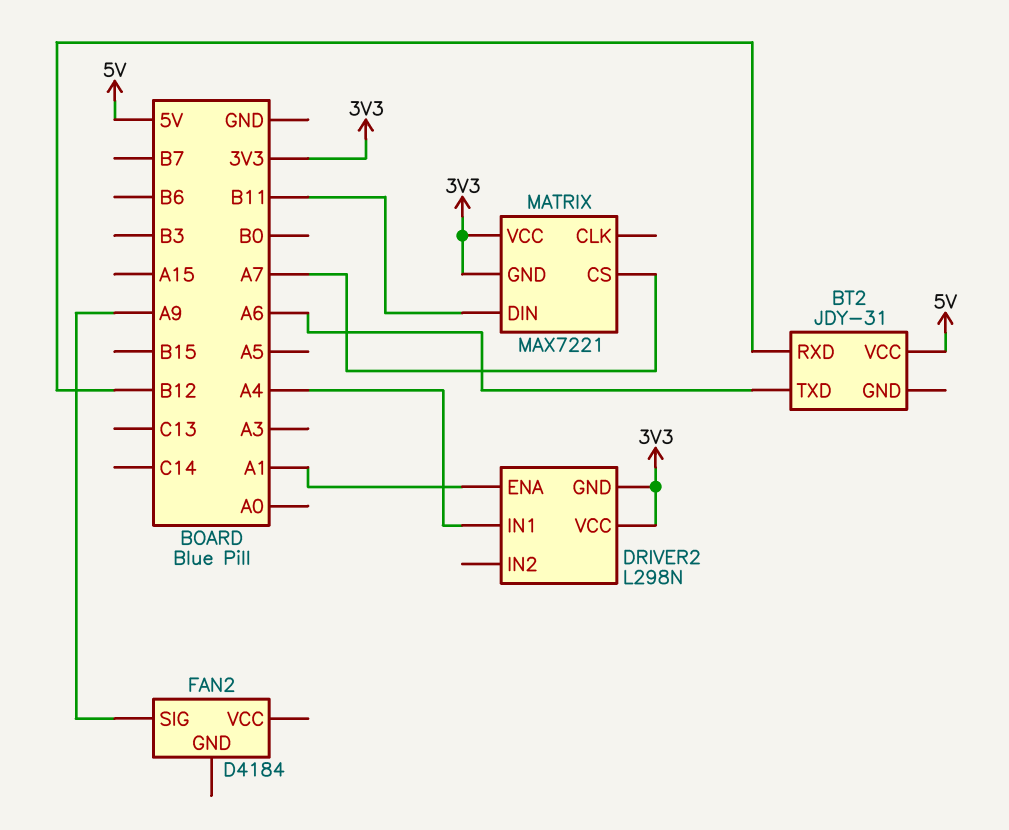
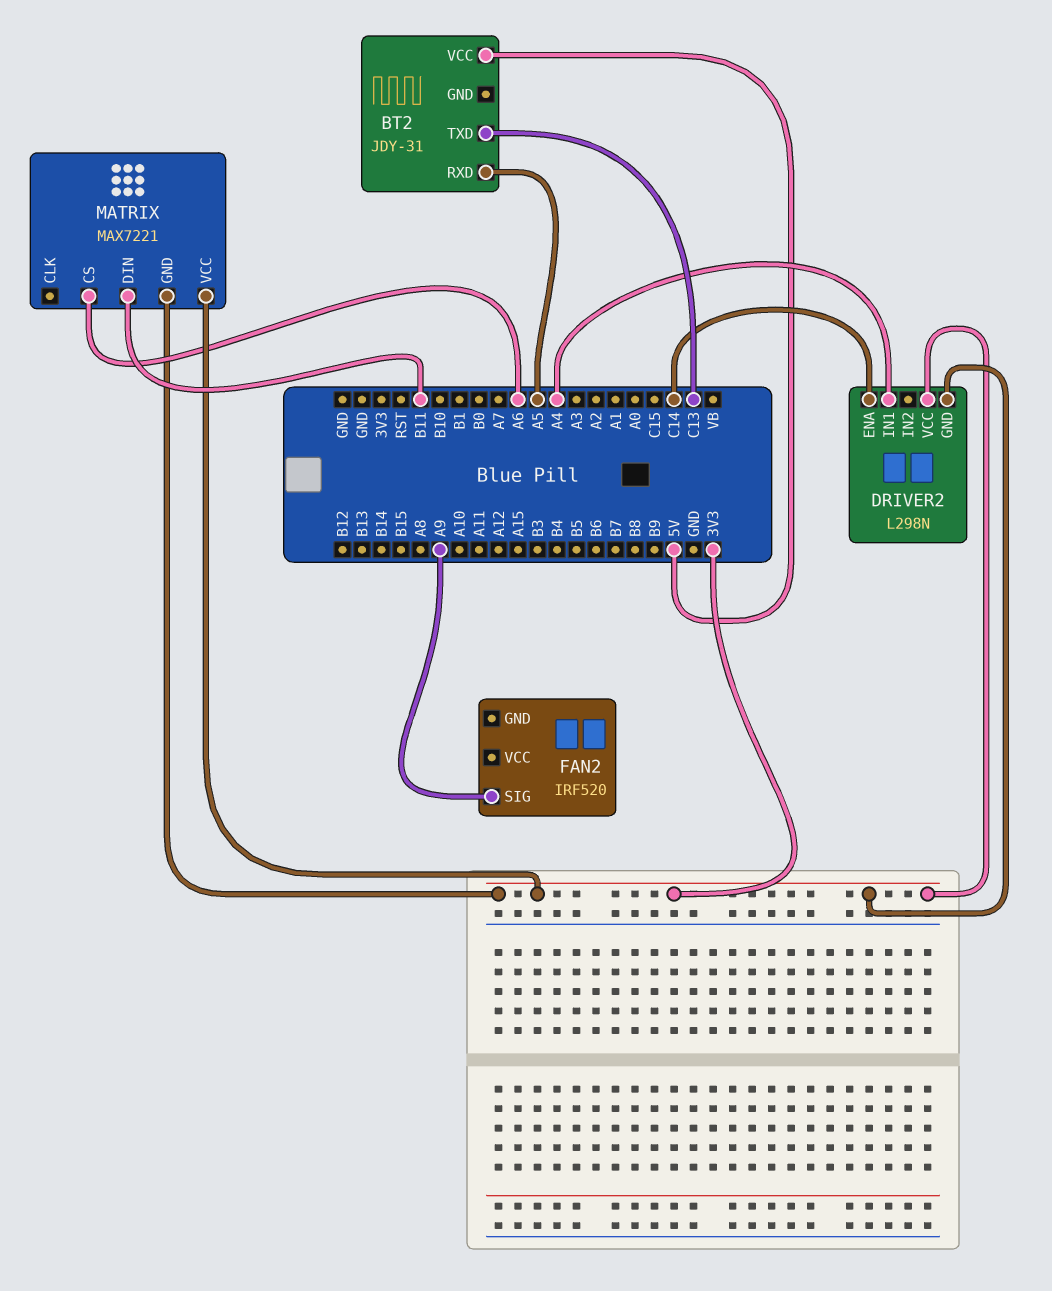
BT2 pin RXD: B12 -> A5
BT2 pin TXD: A6 -> C13
DRIVER2 pin ENA: A1 -> C14
FAN2: D4184 -> IRF520
MATRIX pin CS: A7 -> A6

